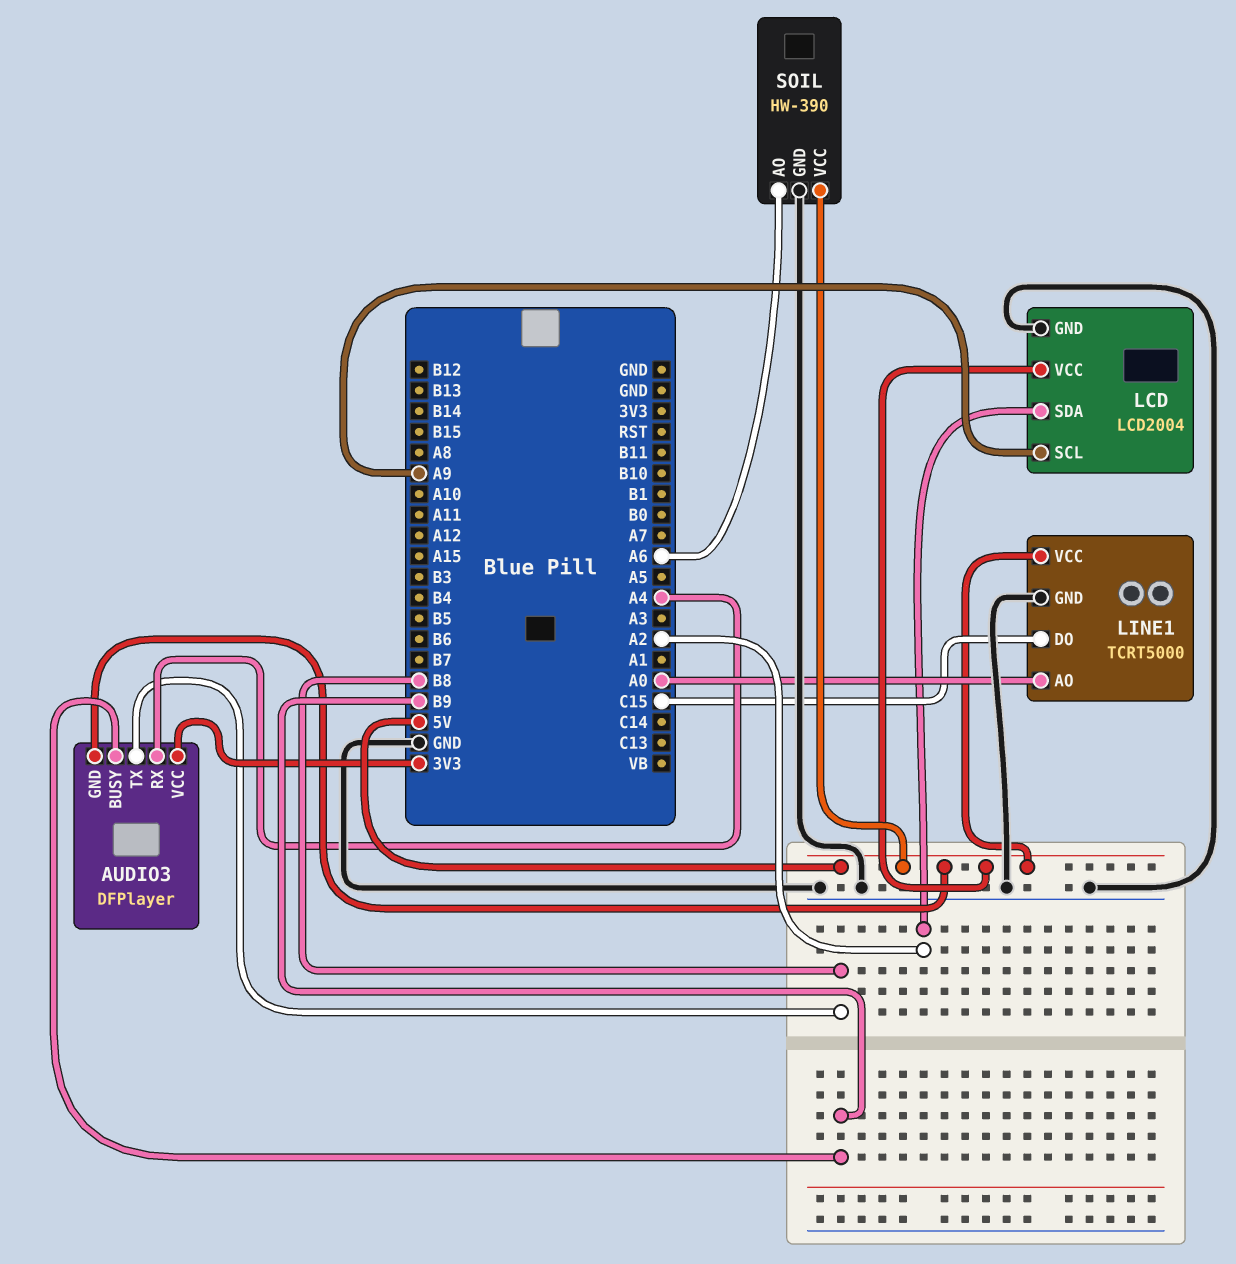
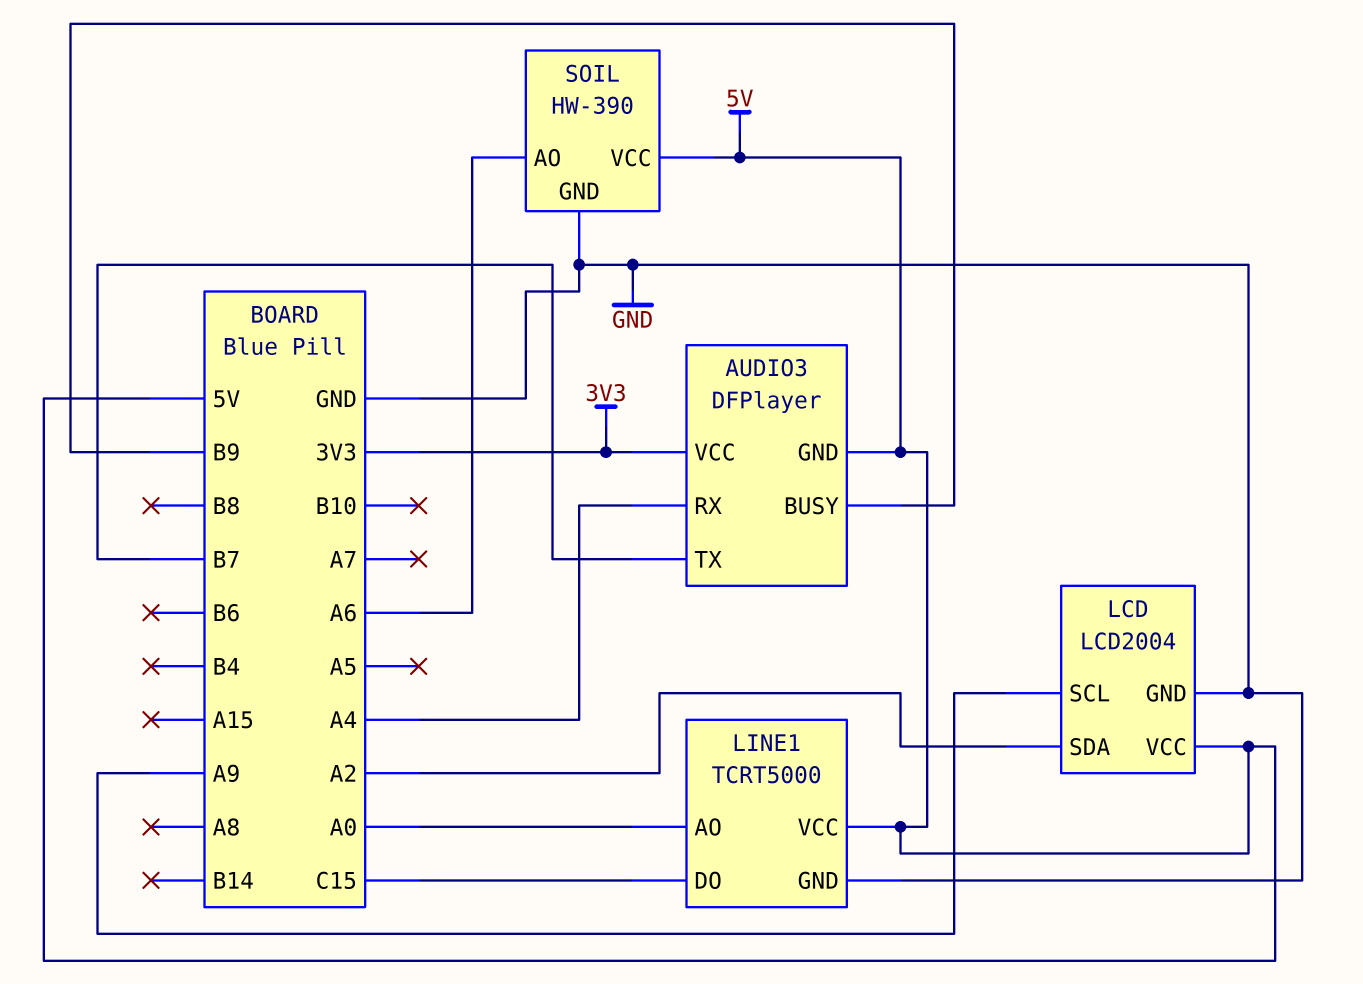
AUDIO3 pin TX: B8 -> B7

